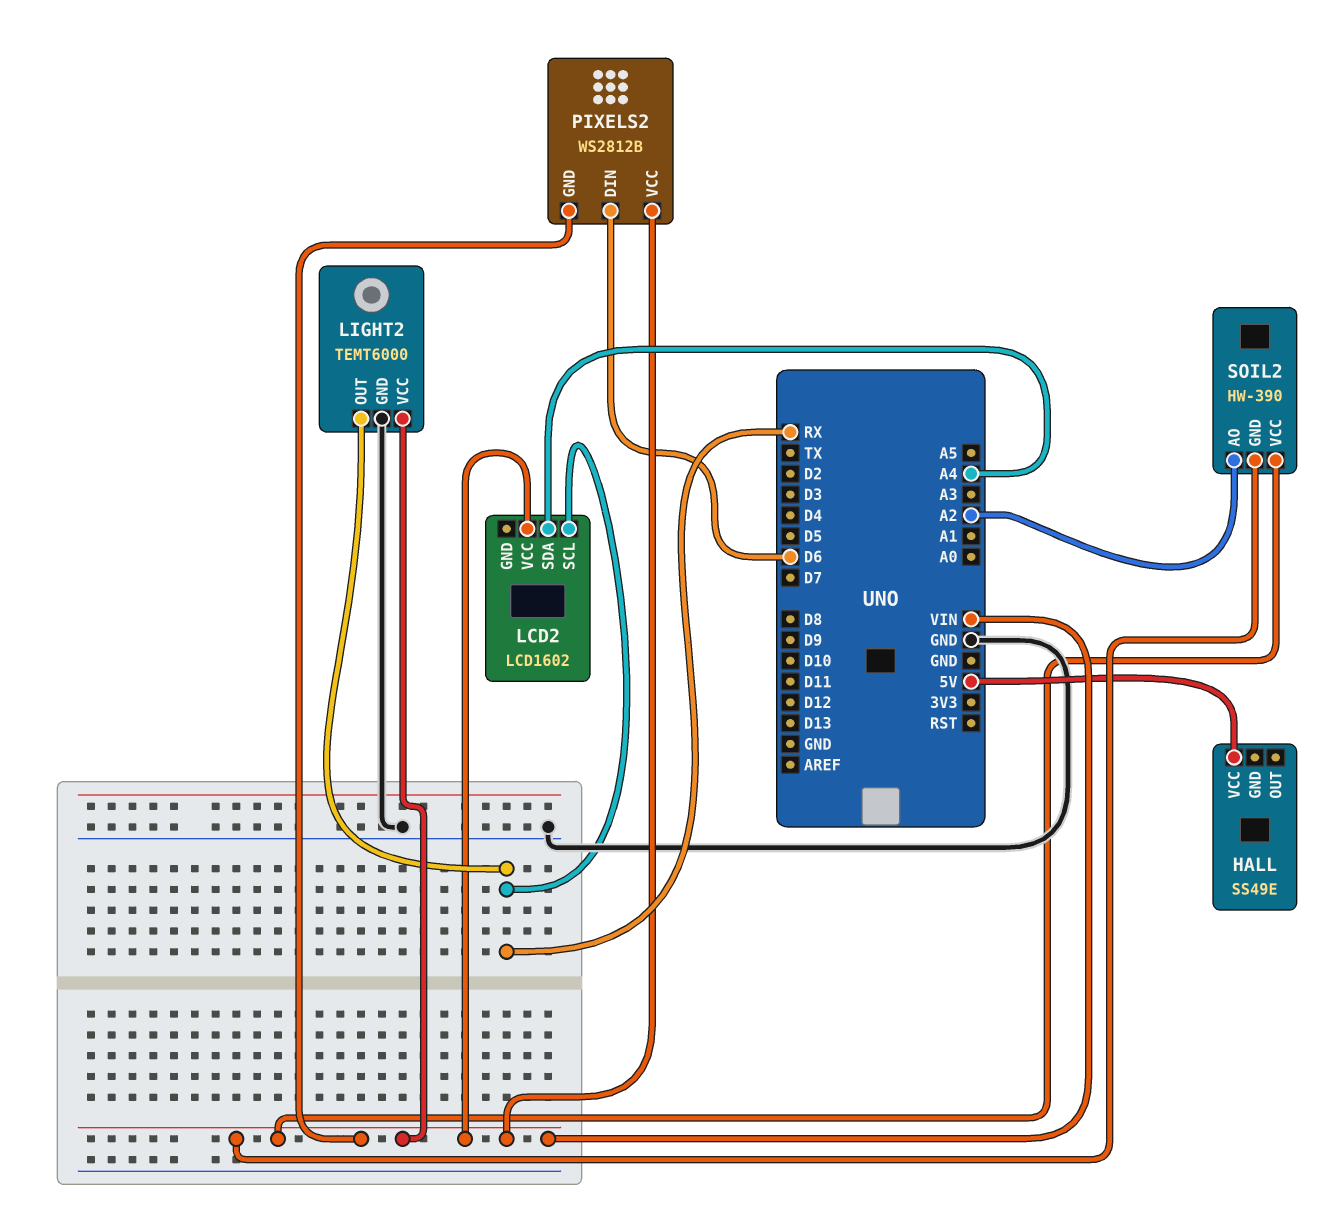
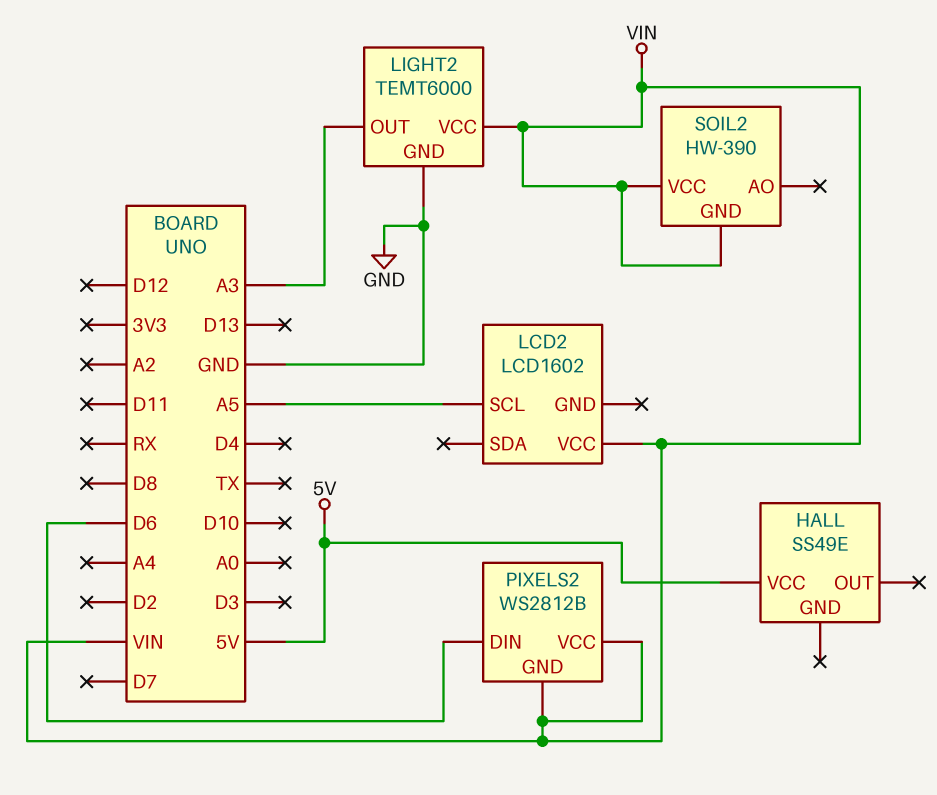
LCD2 pin SCL: RX -> A5
LCD2 pin SDA: A4 -> none
LIGHT2 pin OUT: RX -> A3
SOIL2 pin AO: A2 -> none

